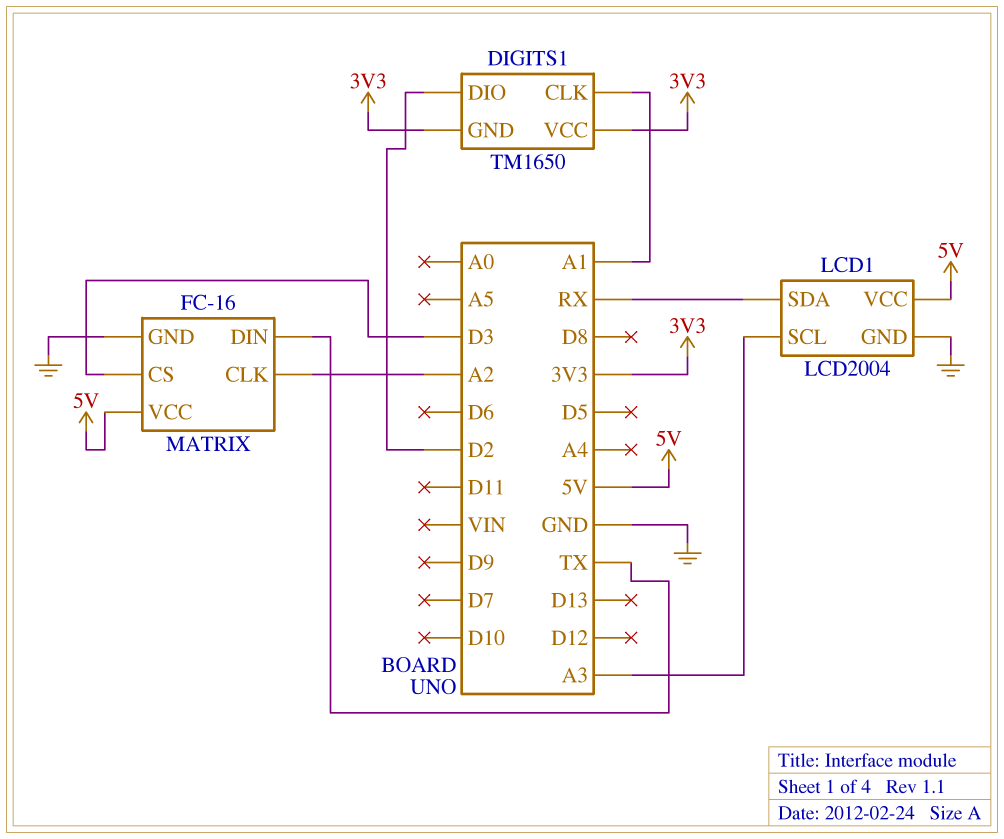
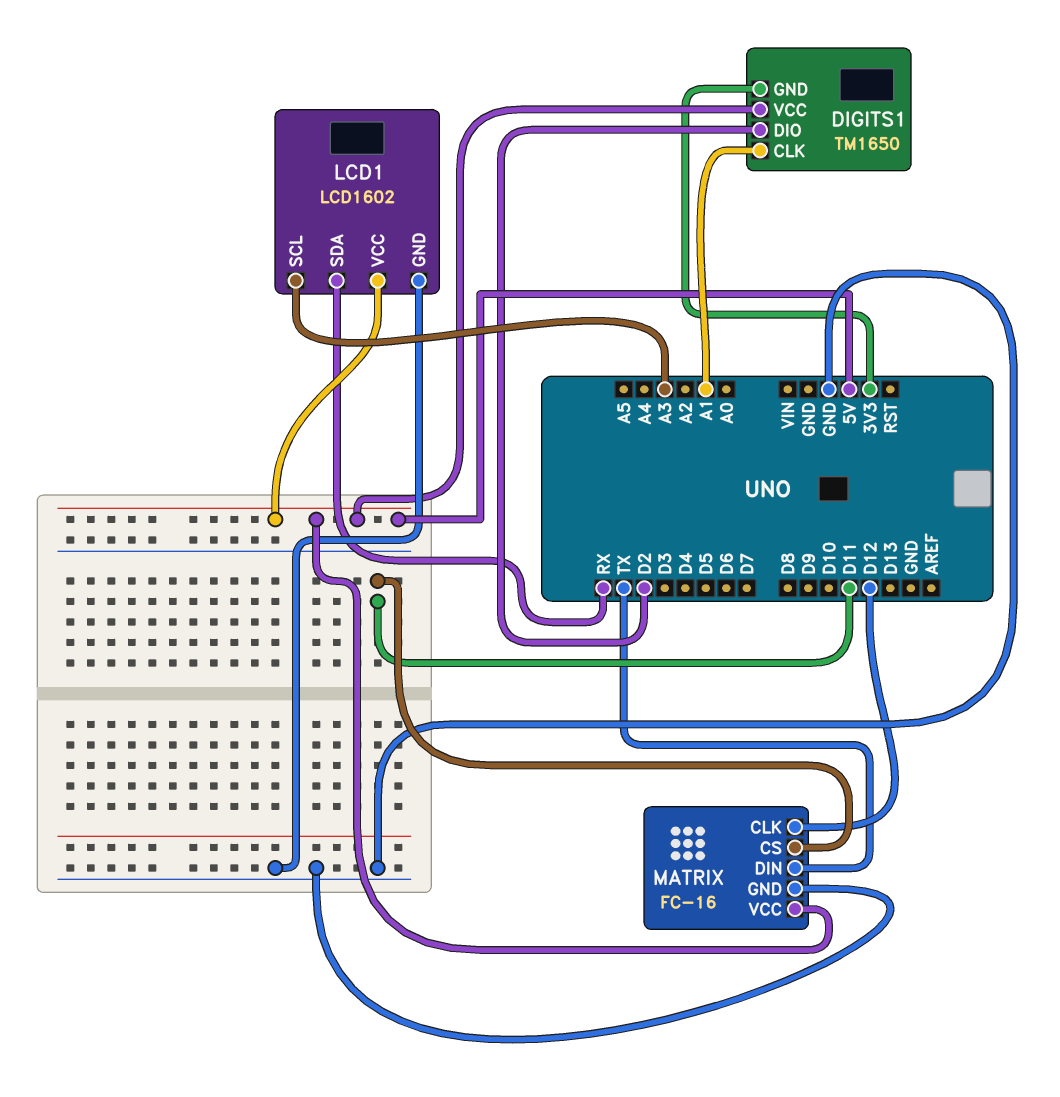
DIGITS1 pin VCC: 3V3 -> 5V
LCD1: LCD2004 -> LCD1602
MATRIX pin CLK: A2 -> D12
MATRIX pin CS: D3 -> D11

